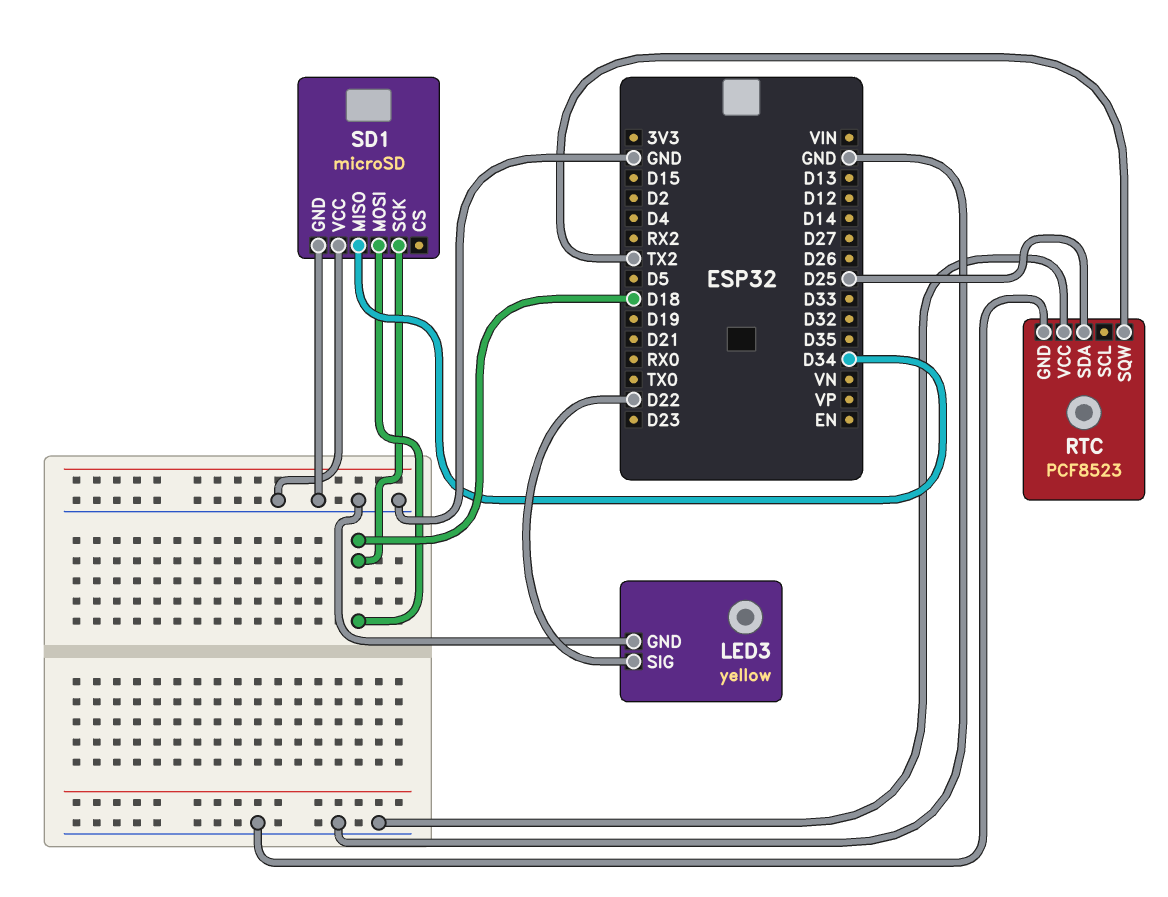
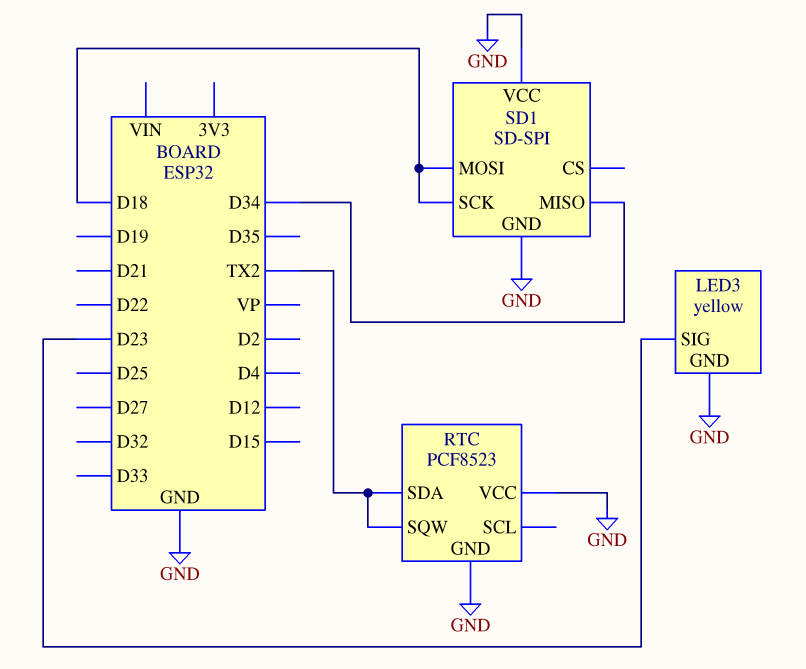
LED3 pin SIG: D22 -> D23
RTC pin SDA: D25 -> TX2
SD1: microSD -> SD-SPI

